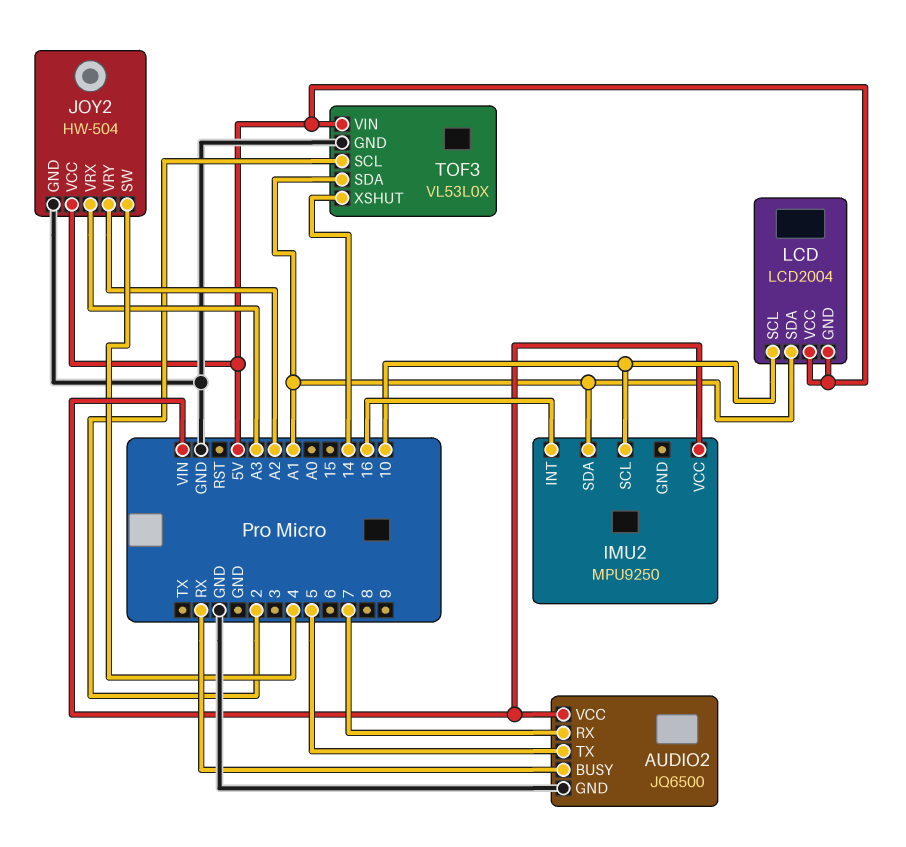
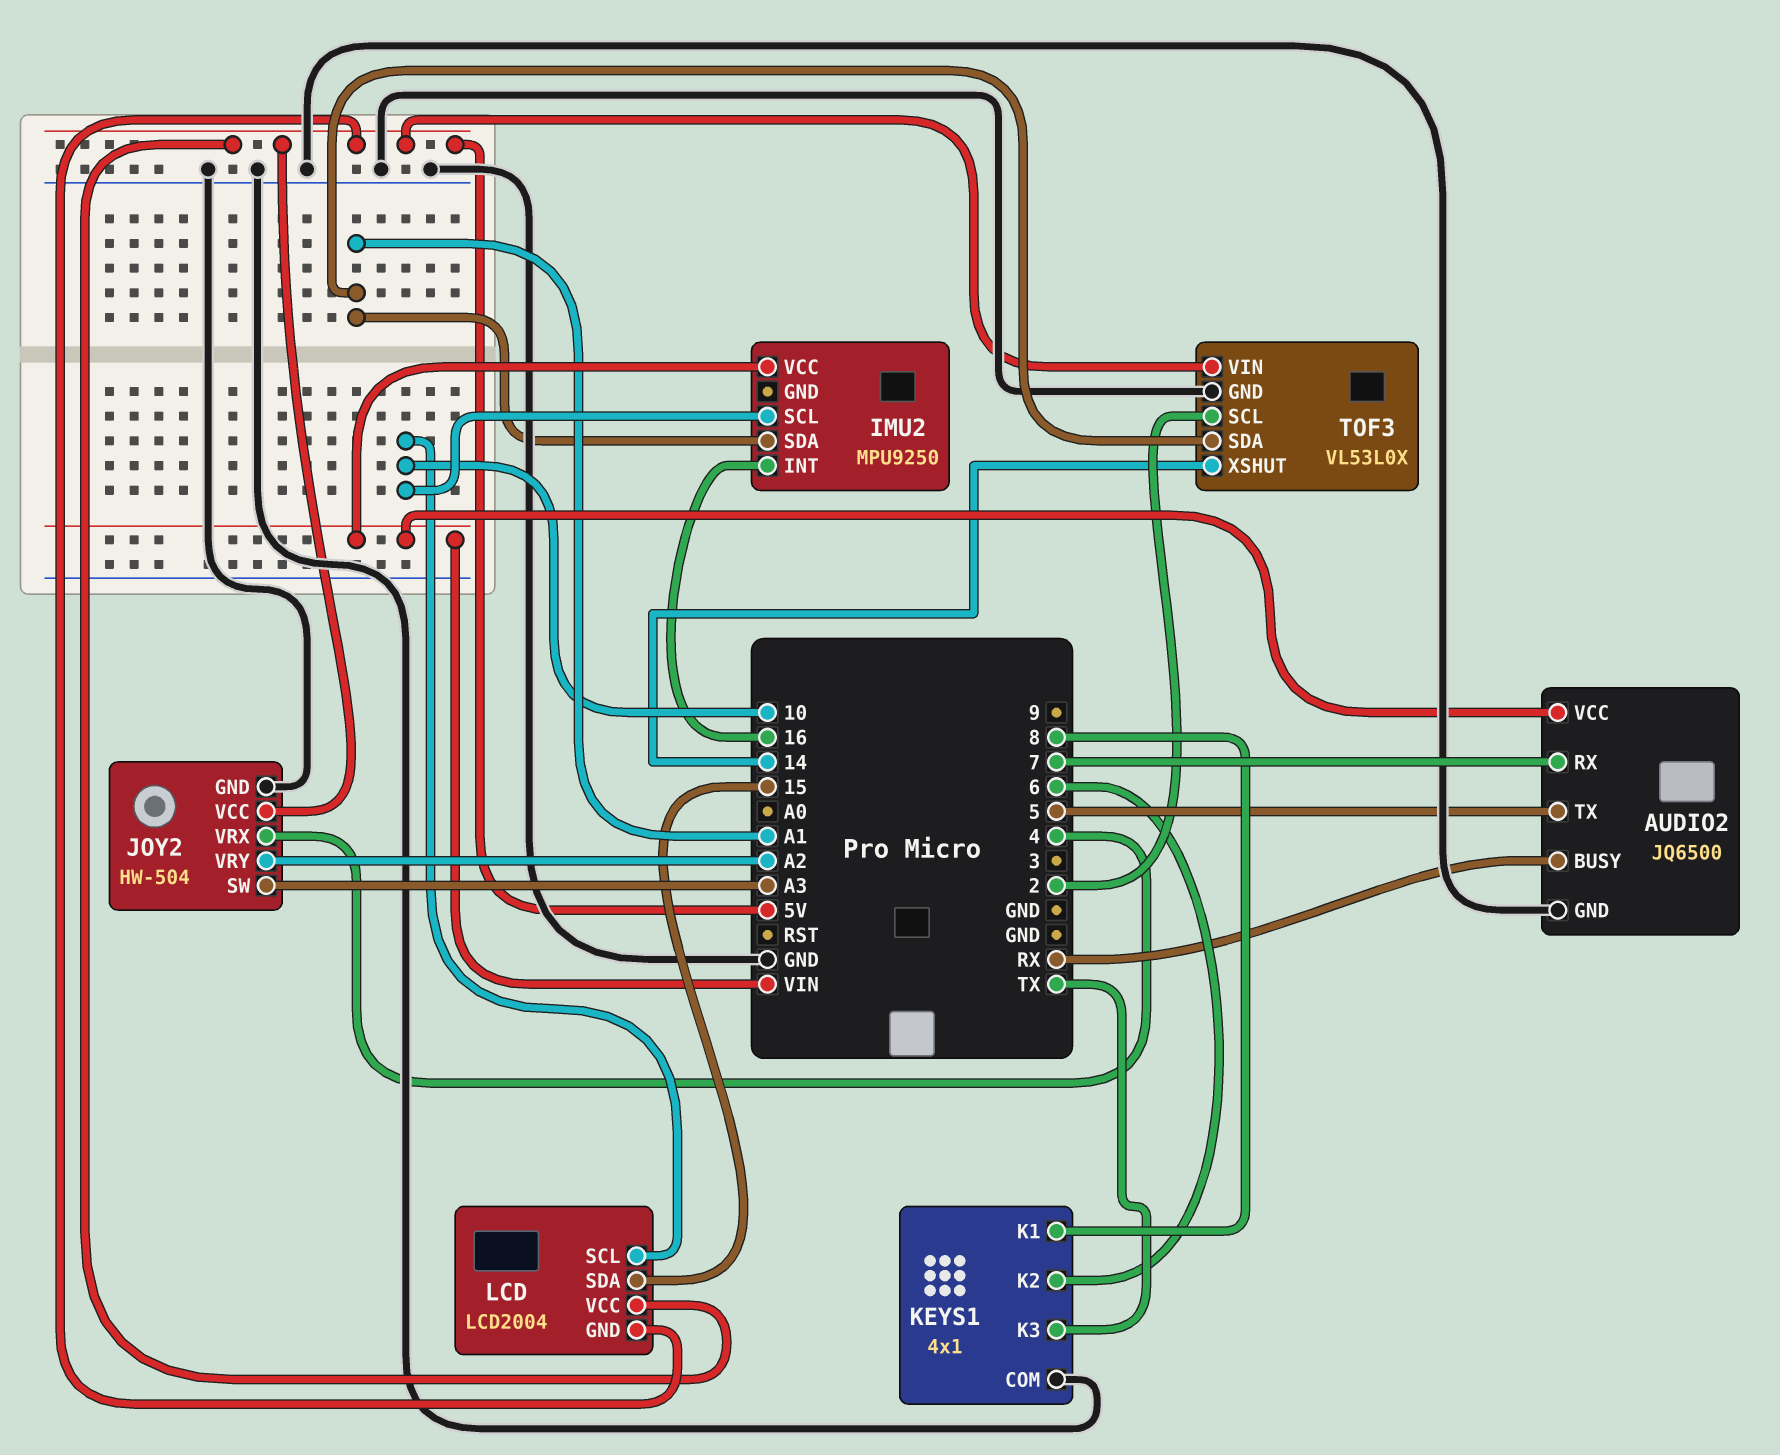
JOY2 pin SW: 4 -> A3
JOY2 pin VRX: A3 -> 4
KEYS1: none -> 4x1
KEYS1 pin COM: none -> GND
KEYS1 pin K1: none -> 8
KEYS1 pin K2: none -> 6
KEYS1 pin K3: none -> TX
LCD pin SDA: A1 -> 15

